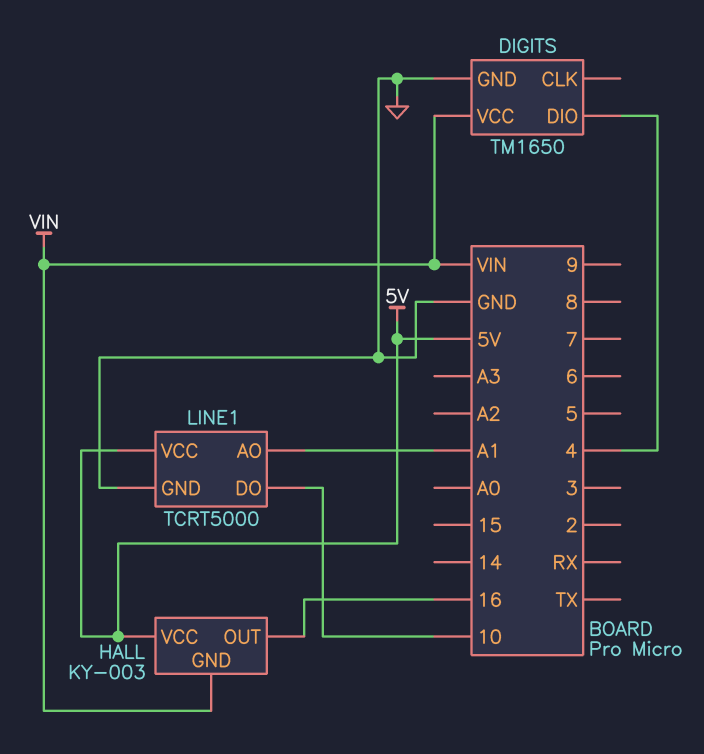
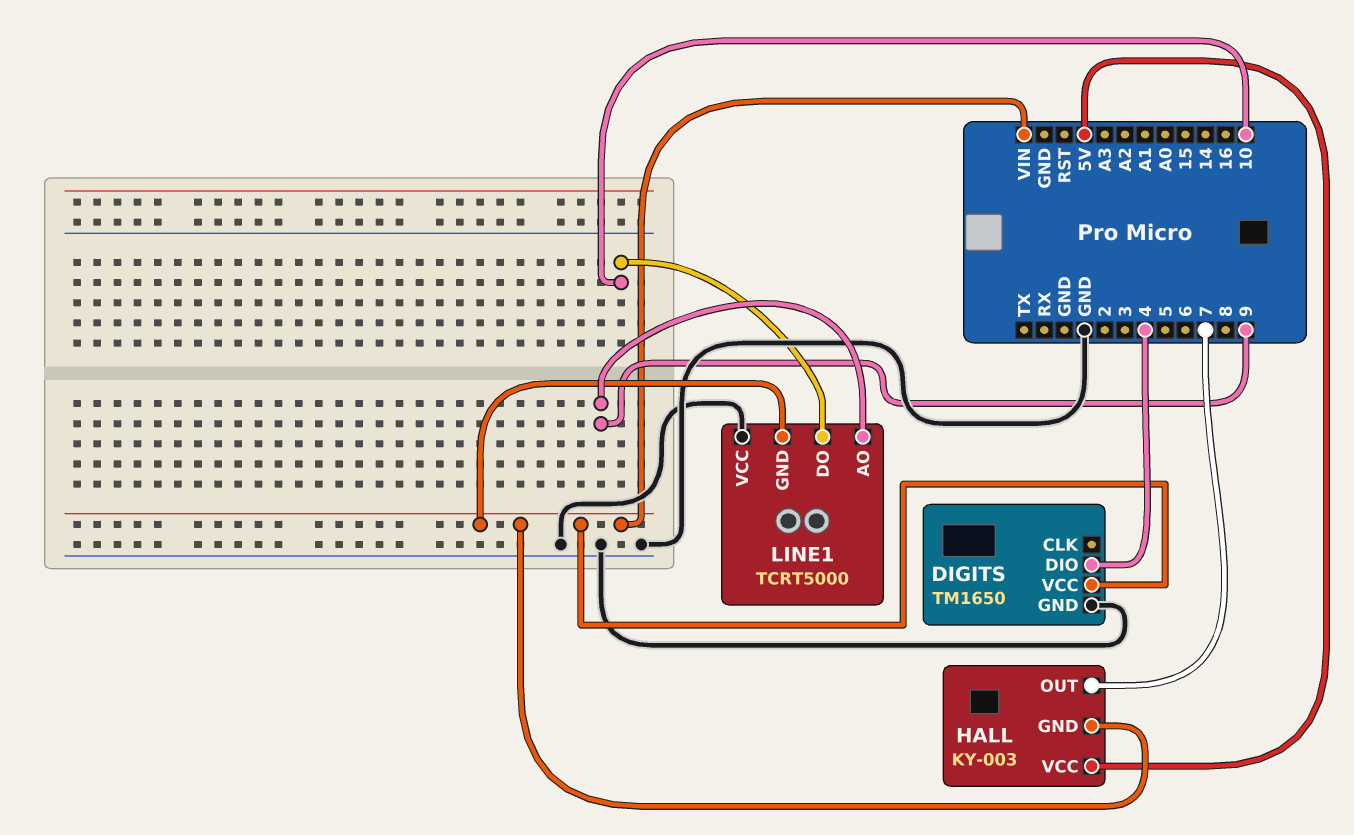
HALL pin OUT: 16 -> 7
LINE1 pin AO: A1 -> 9
LINE1 pin GND: GND -> VIN
LINE1 pin VCC: 5V -> GND

